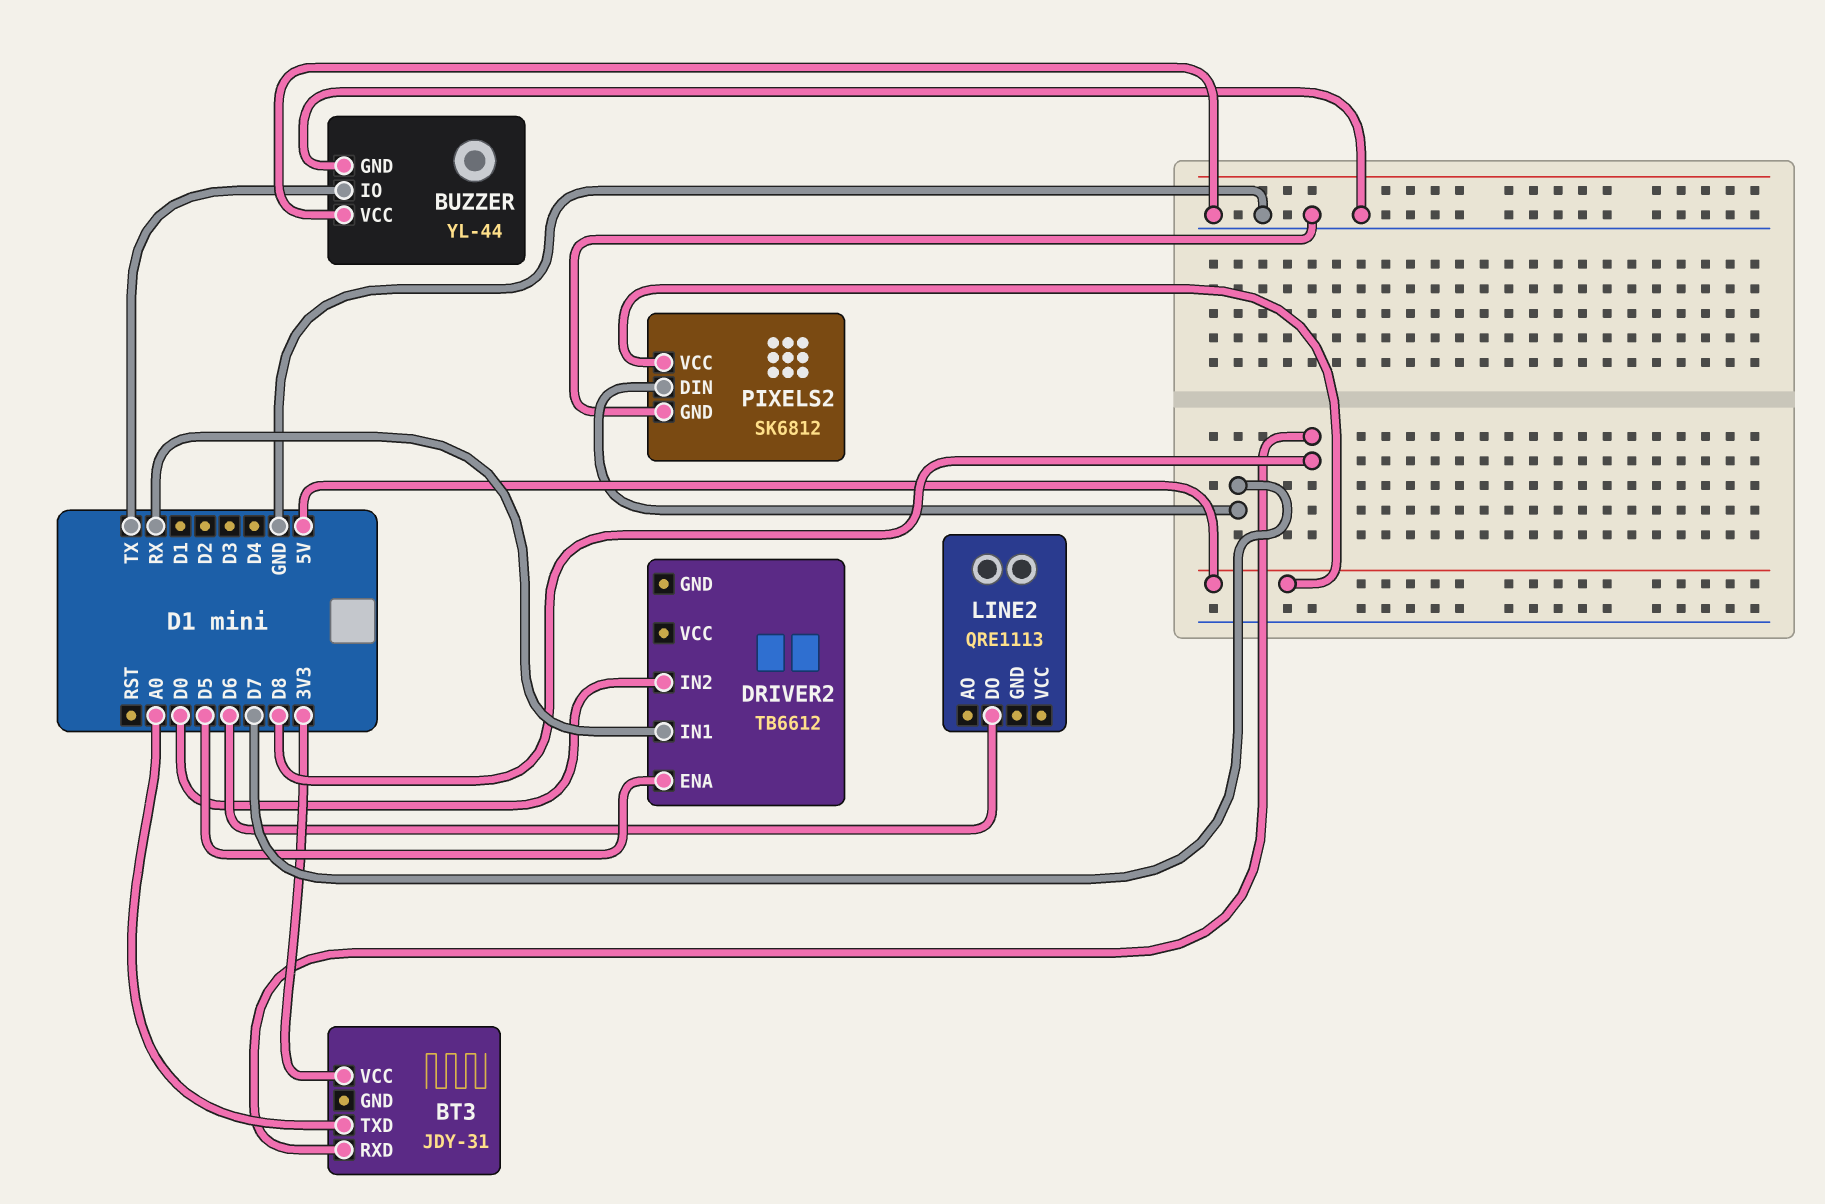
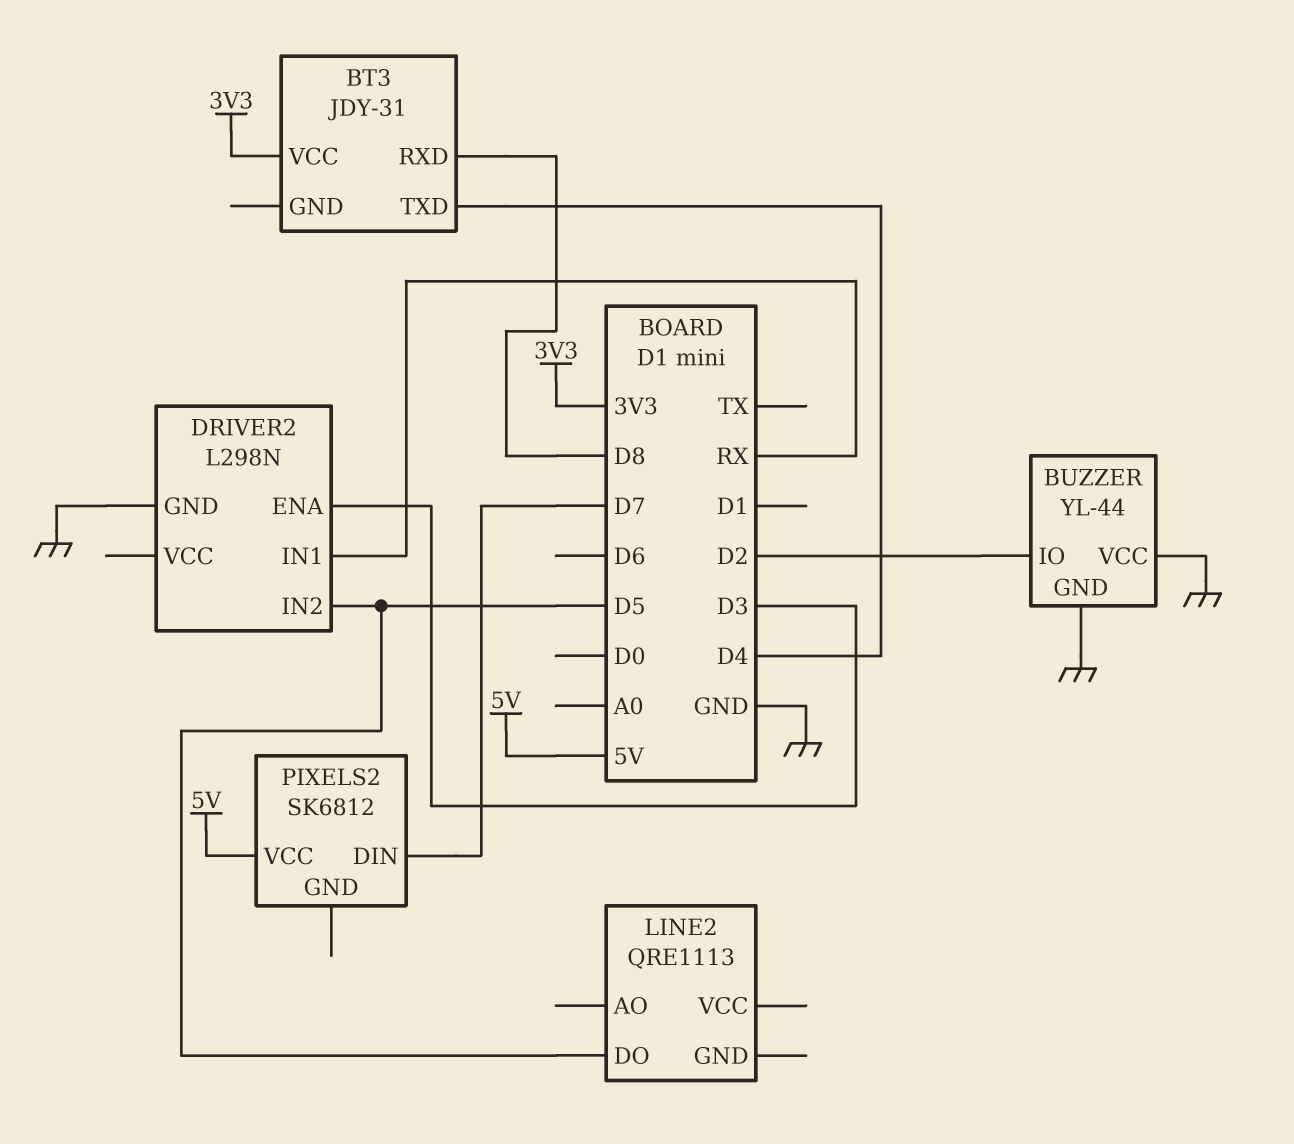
BT3 pin TXD: A0 -> D4
BUZZER pin IO: TX -> D2
DRIVER2: TB6612 -> L298N
DRIVER2 pin ENA: D5 -> D3
DRIVER2 pin GND: none -> GND
DRIVER2 pin IN2: D0 -> D5
LINE2 pin DO: D6 -> D5
PIXELS2 pin GND: GND -> none

